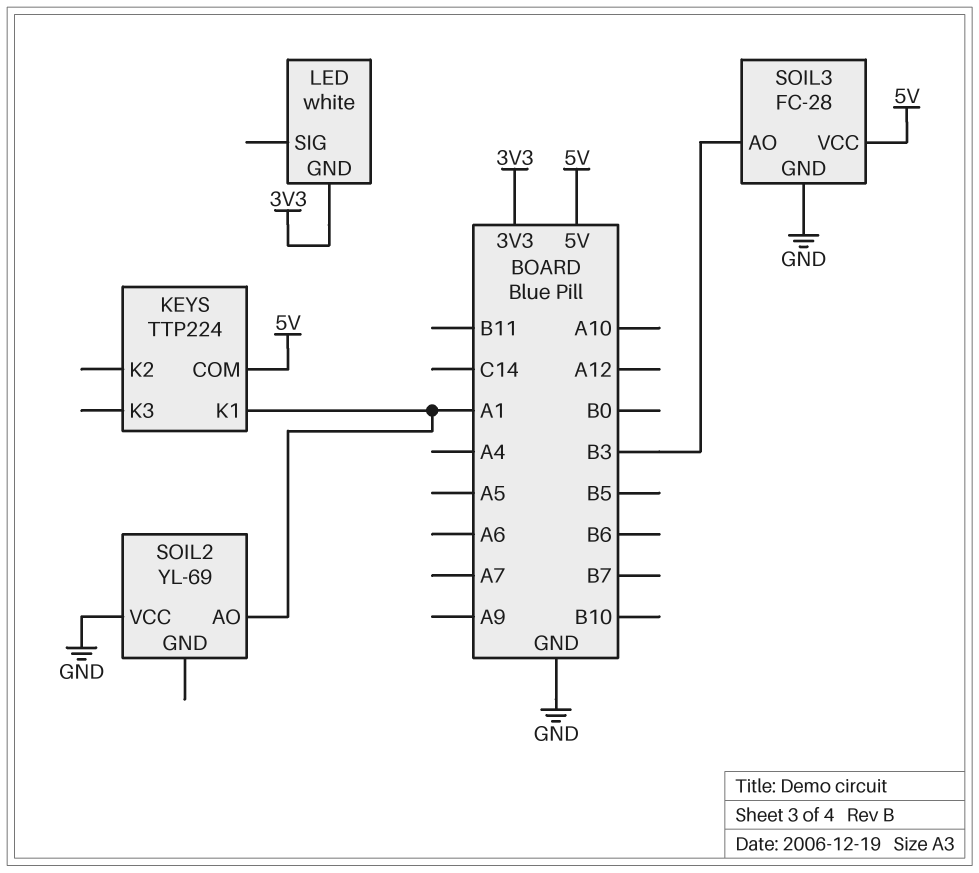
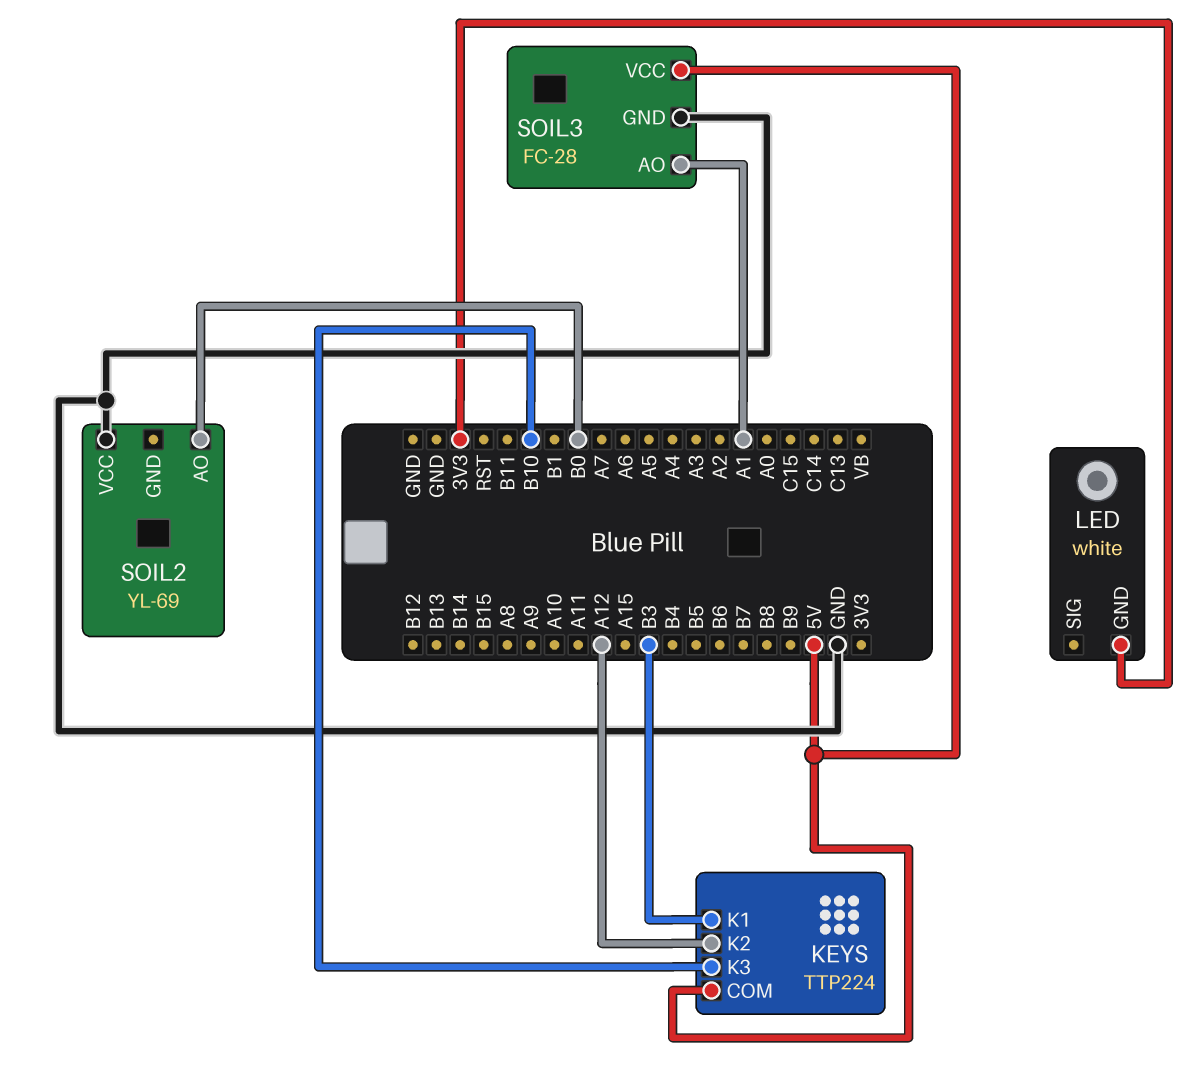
KEYS pin K1: A1 -> B3
KEYS pin K2: none -> A12
KEYS pin K3: none -> B10
SOIL2 pin AO: A1 -> B0
SOIL3 pin AO: B3 -> A1

